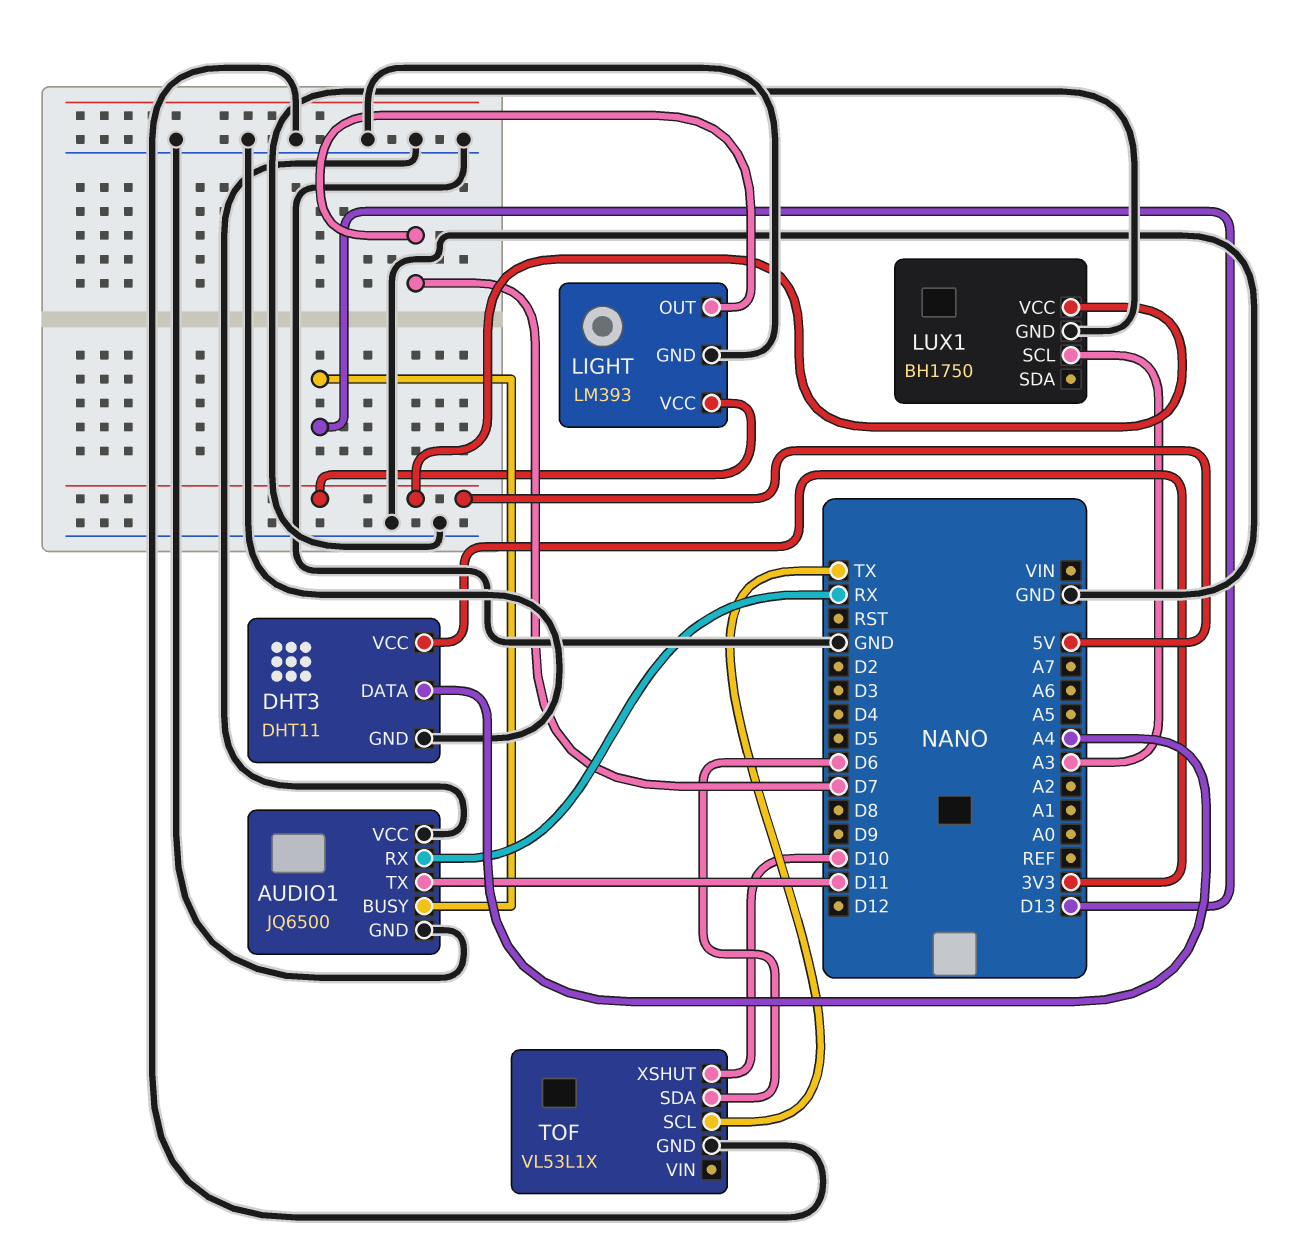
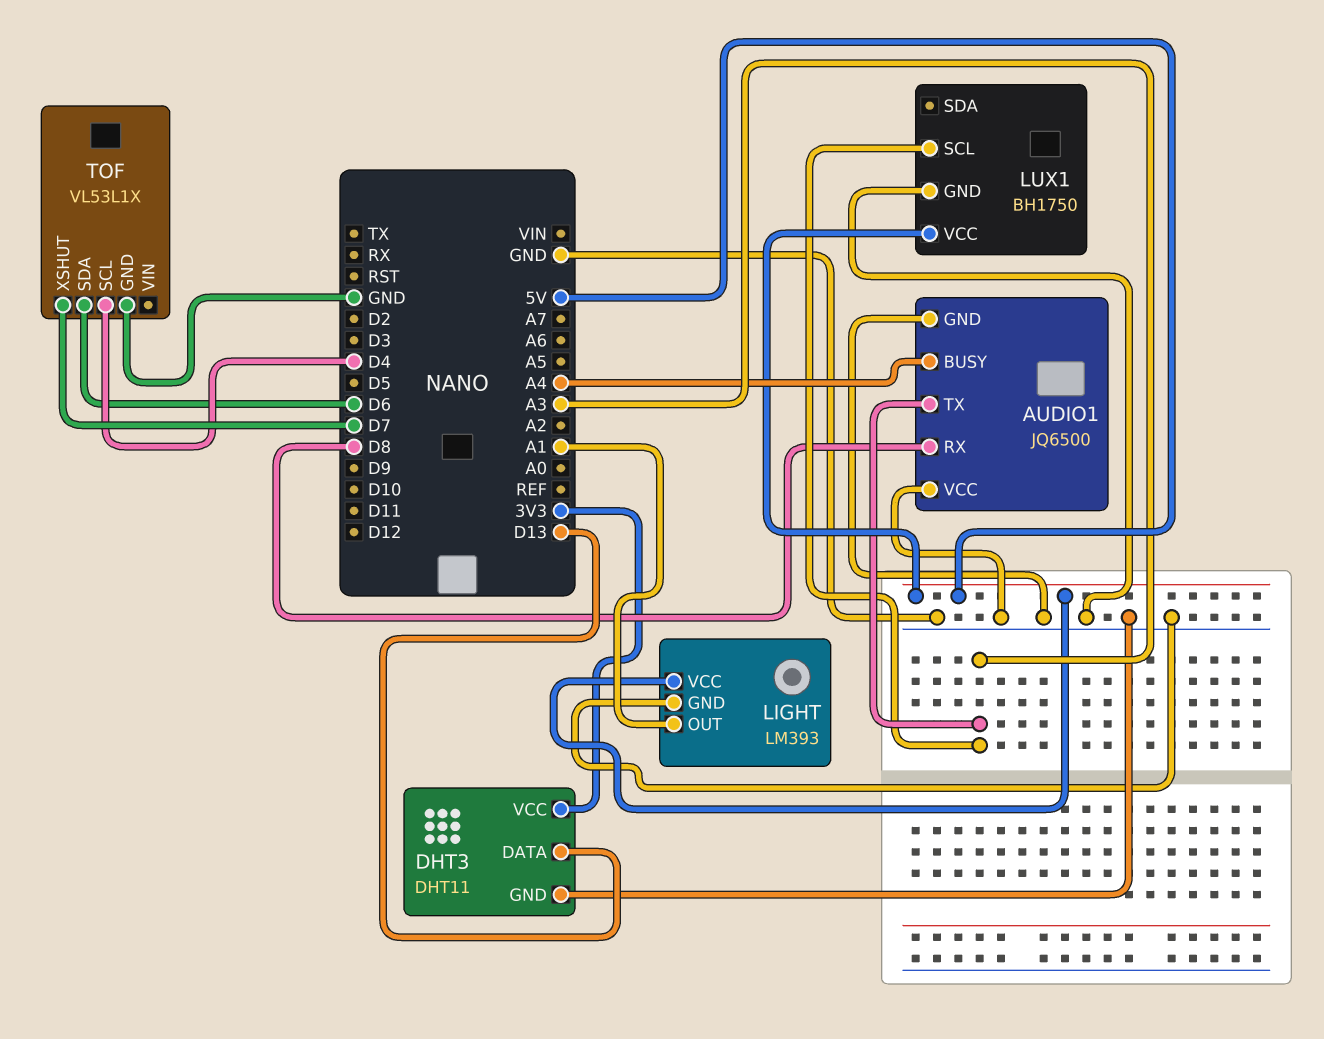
AUDIO1 pin BUSY: D13 -> A4
AUDIO1 pin RX: RX -> D8
AUDIO1 pin TX: D11 -> A3
DHT3 pin DATA: A4 -> D13
LIGHT pin OUT: D7 -> A1
TOF pin SCL: TX -> D4
TOF pin XSHUT: D10 -> D7

